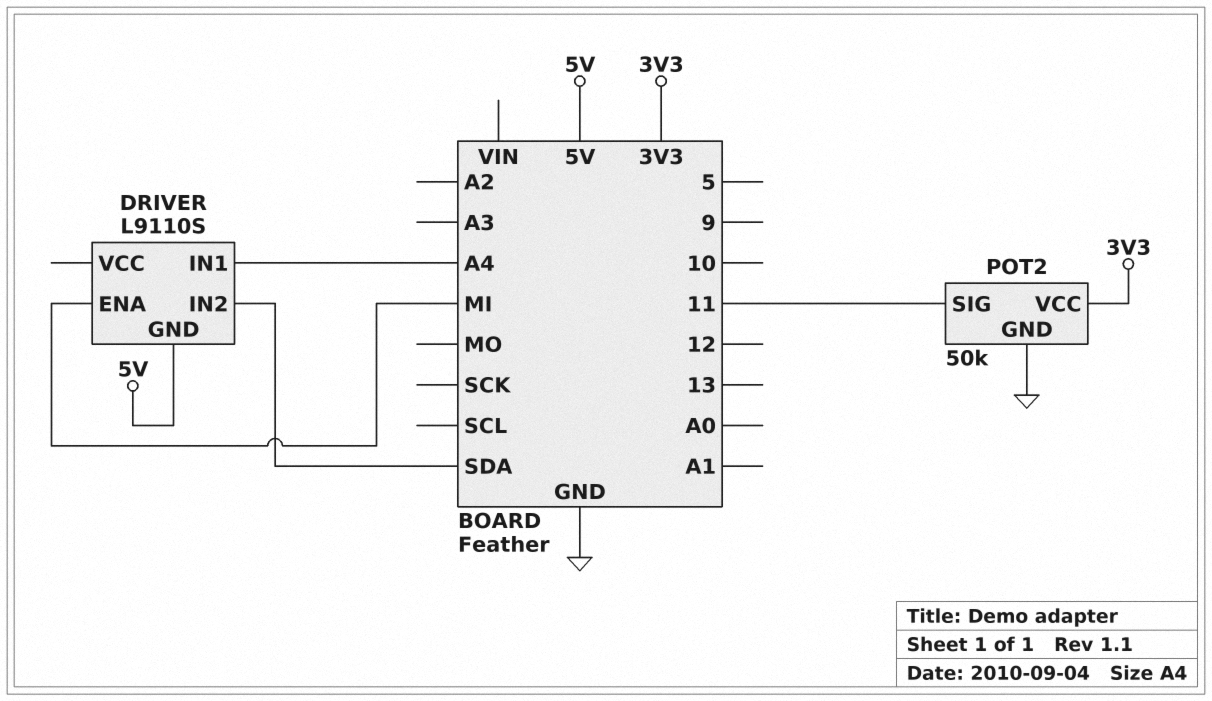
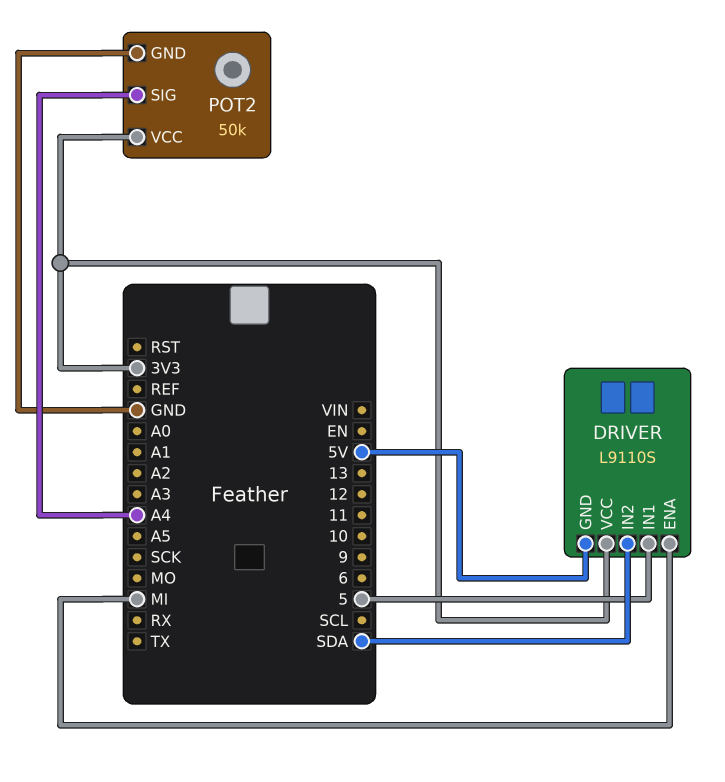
DRIVER pin IN1: A4 -> 5
DRIVER pin VCC: none -> 3V3
POT2 pin SIG: 11 -> A4

